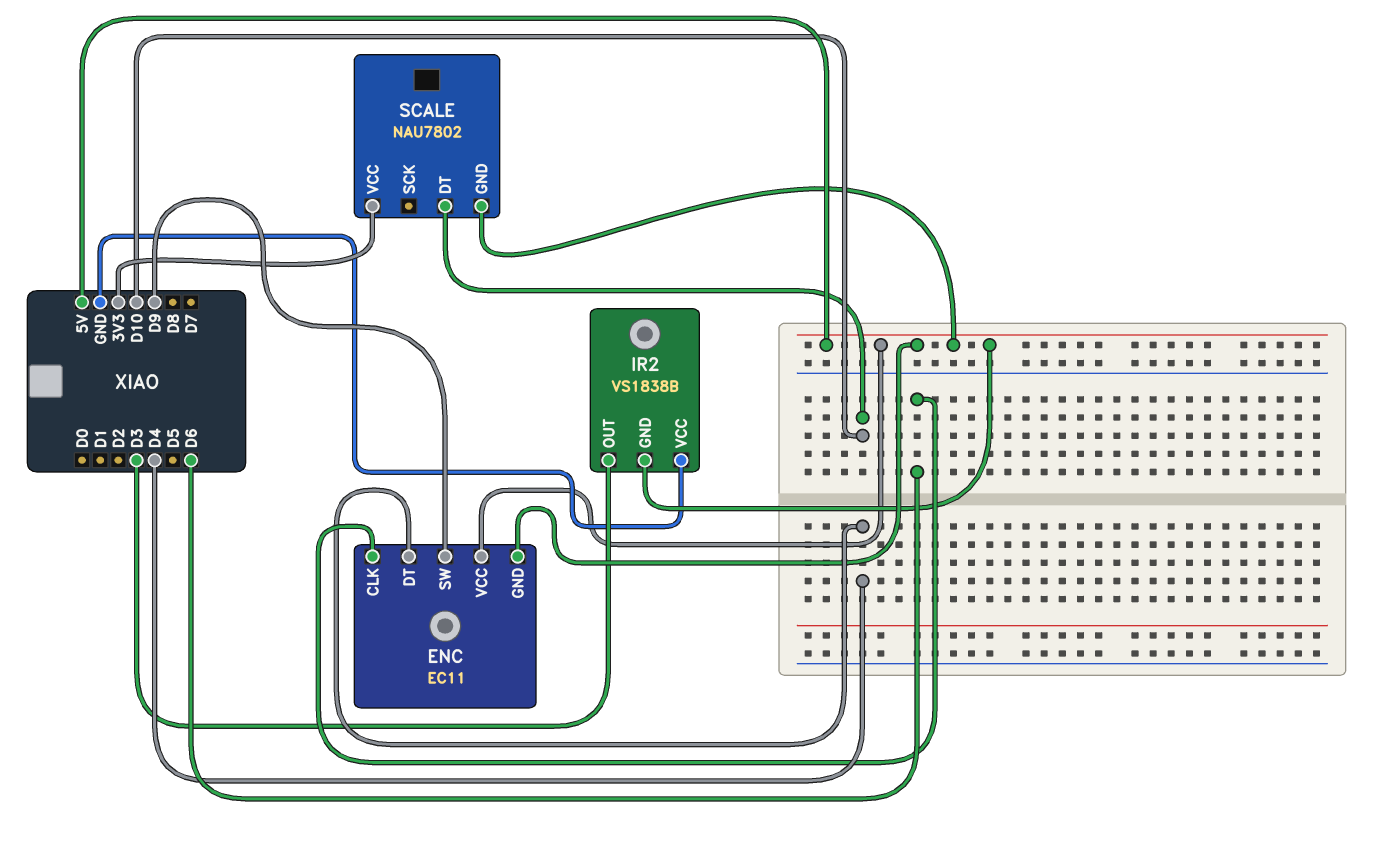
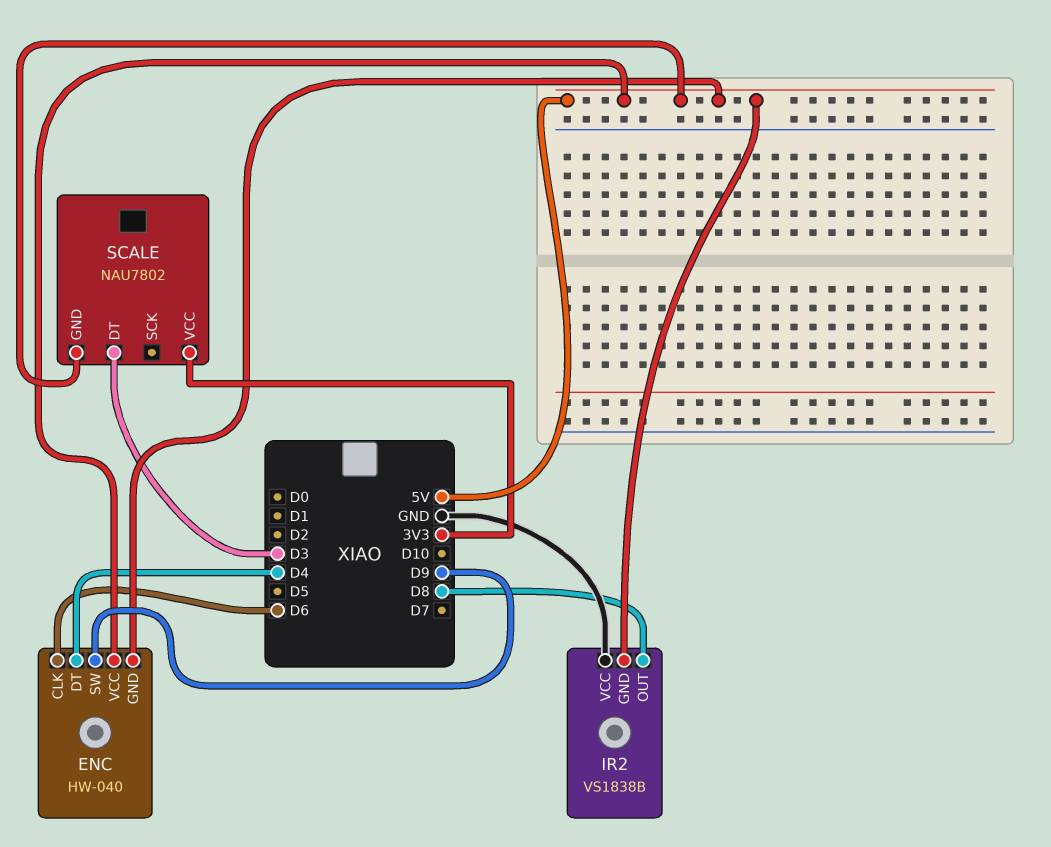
ENC: EC11 -> HW-040
IR2 pin OUT: D3 -> D8
SCALE pin DT: D10 -> D3

